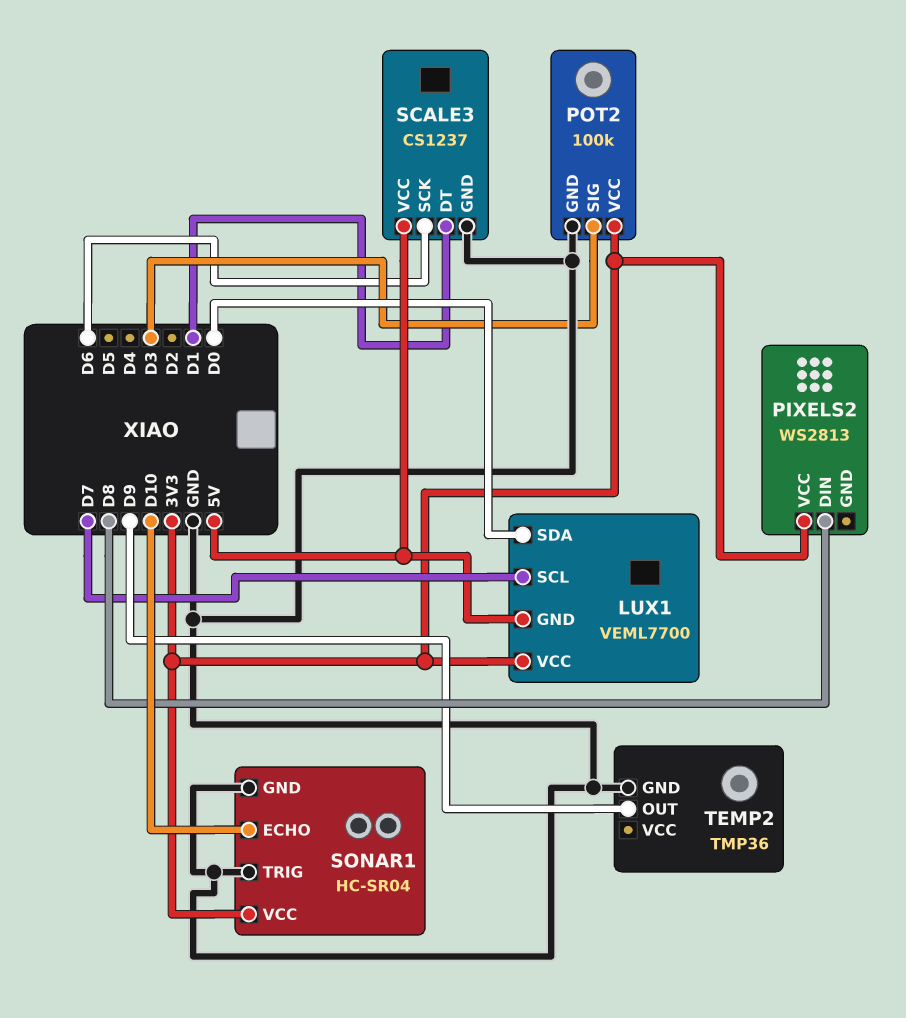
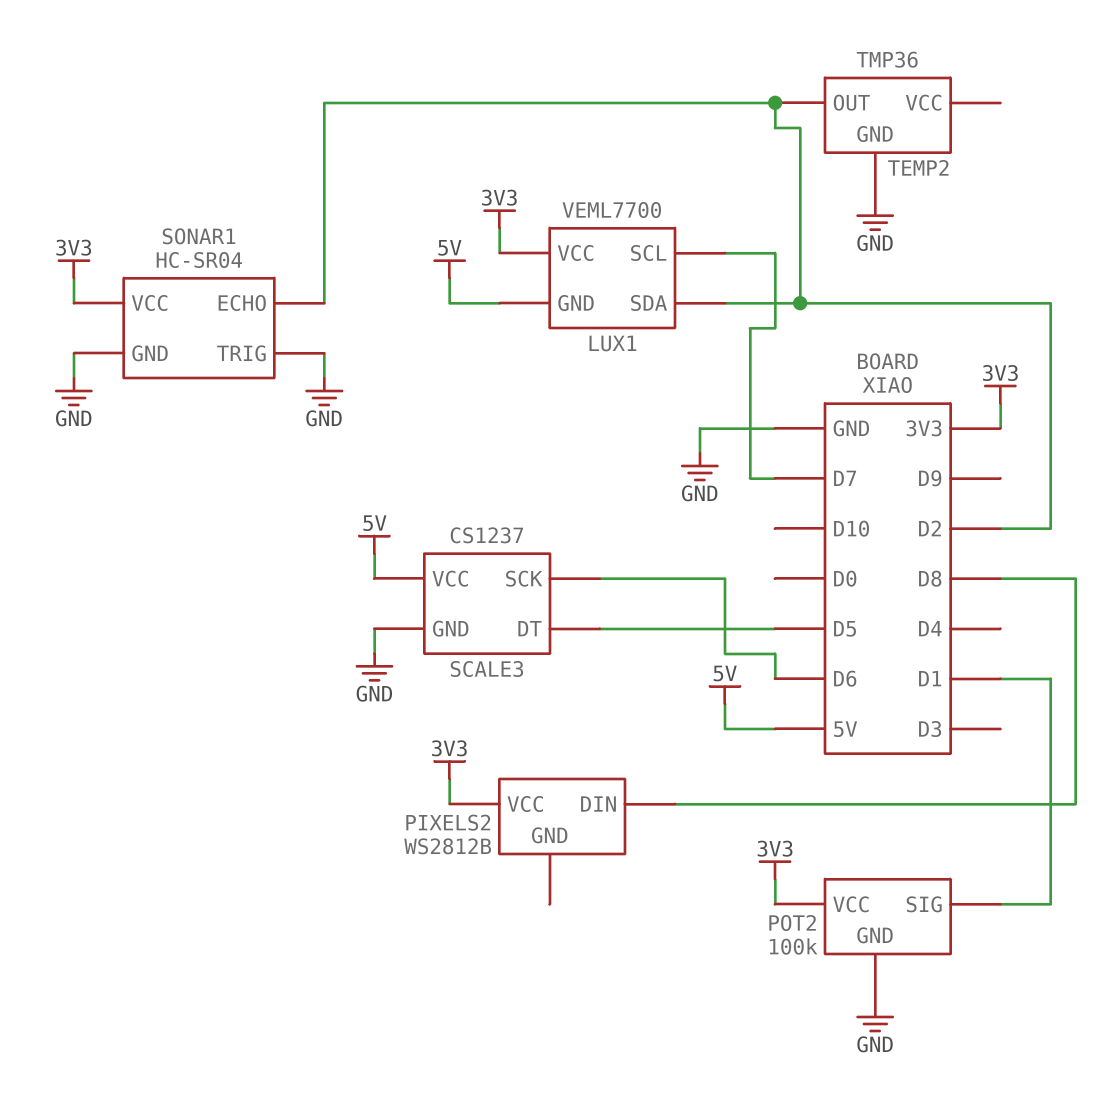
LUX1 pin SDA: D0 -> D2
PIXELS2: WS2813 -> WS2812B
POT2 pin SIG: D3 -> D1
SCALE3 pin DT: D1 -> D5
SONAR1 pin ECHO: D10 -> D2
TEMP2 pin OUT: D9 -> D2

